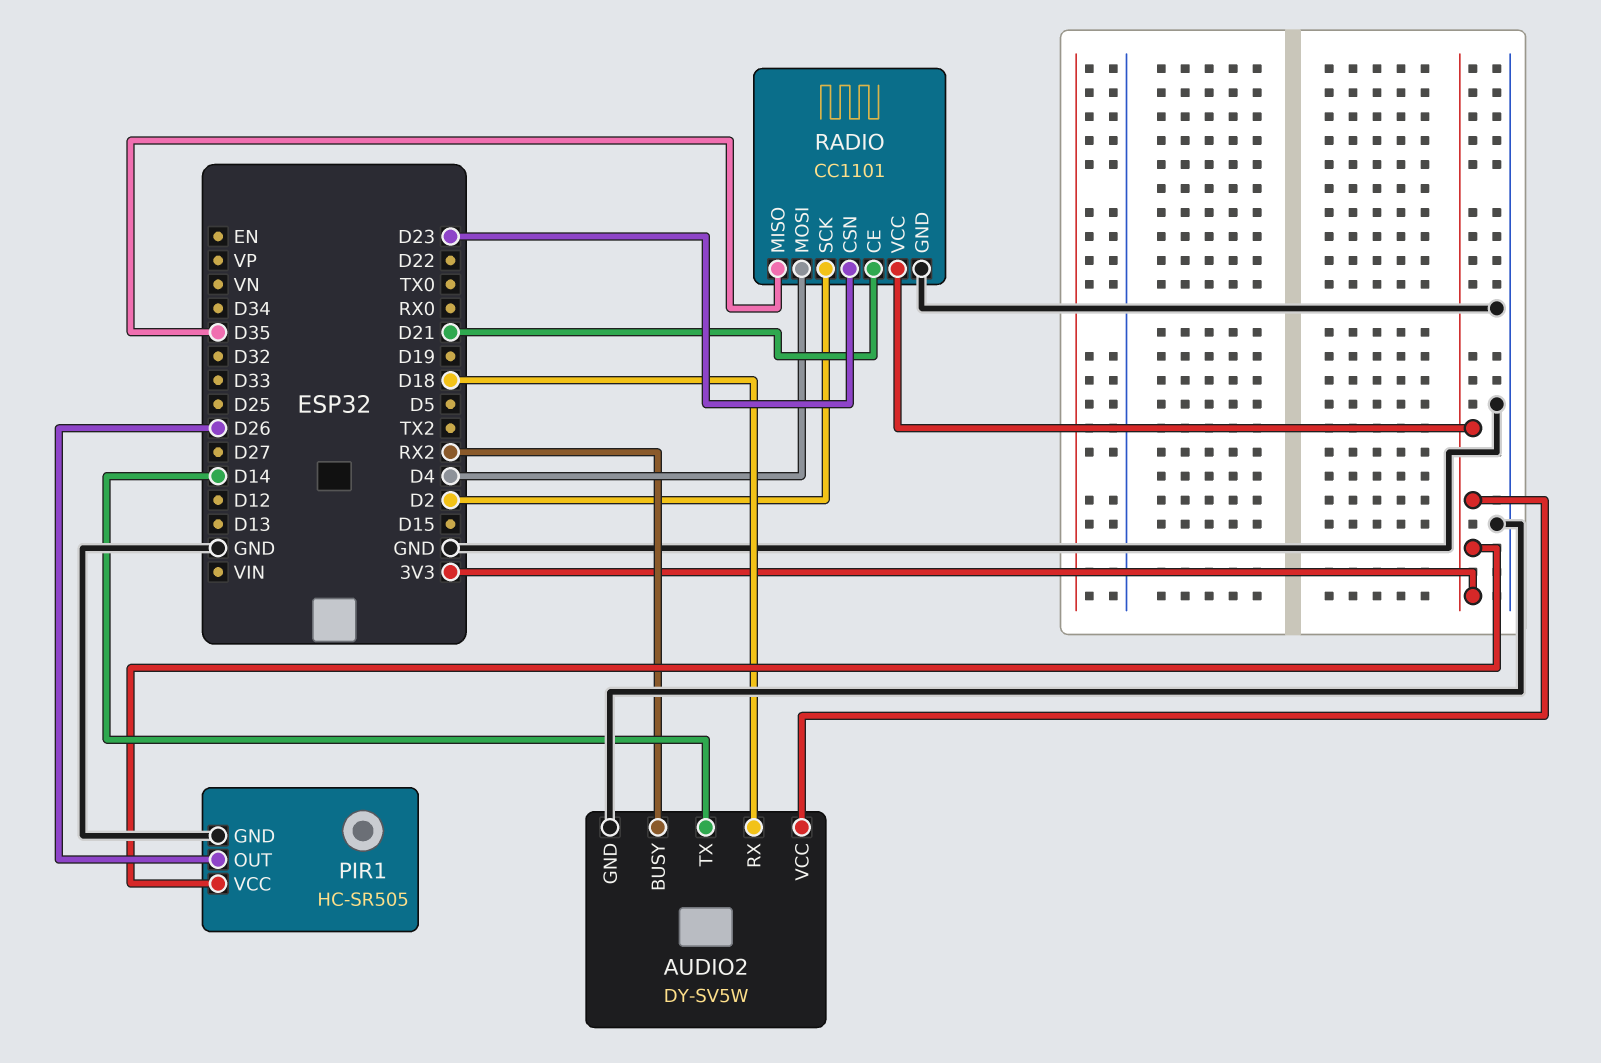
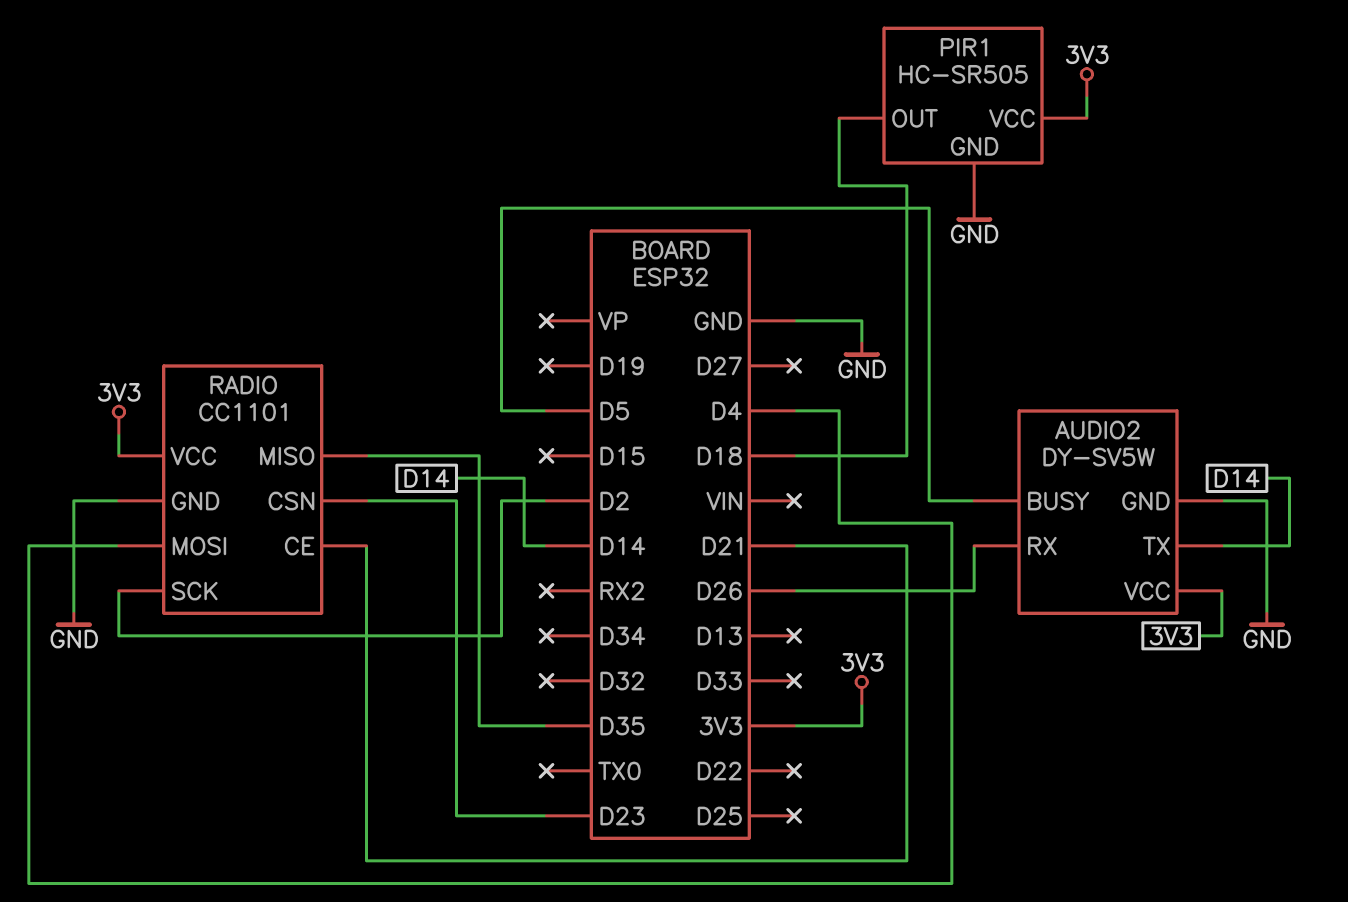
AUDIO2 pin BUSY: RX2 -> D5
AUDIO2 pin RX: D18 -> D26
PIR1 pin OUT: D26 -> D18

